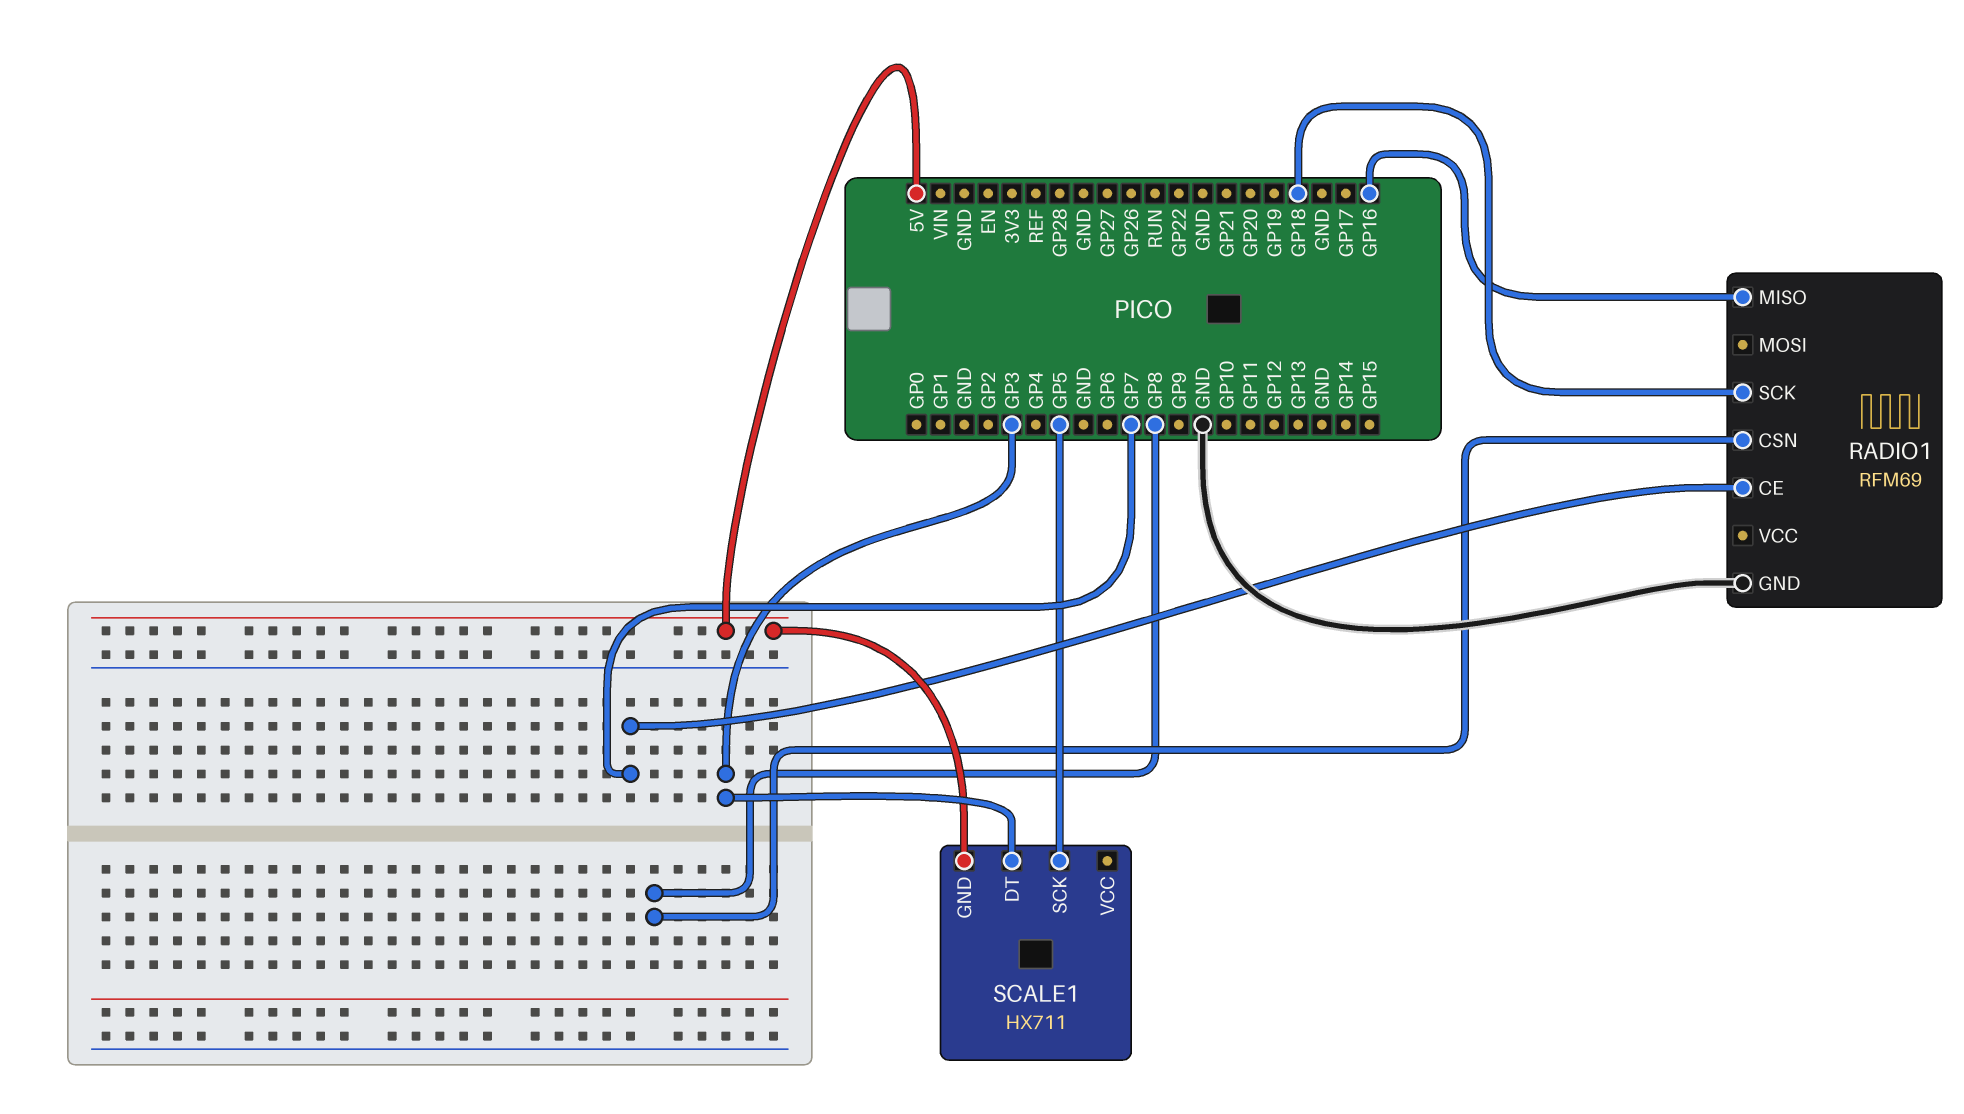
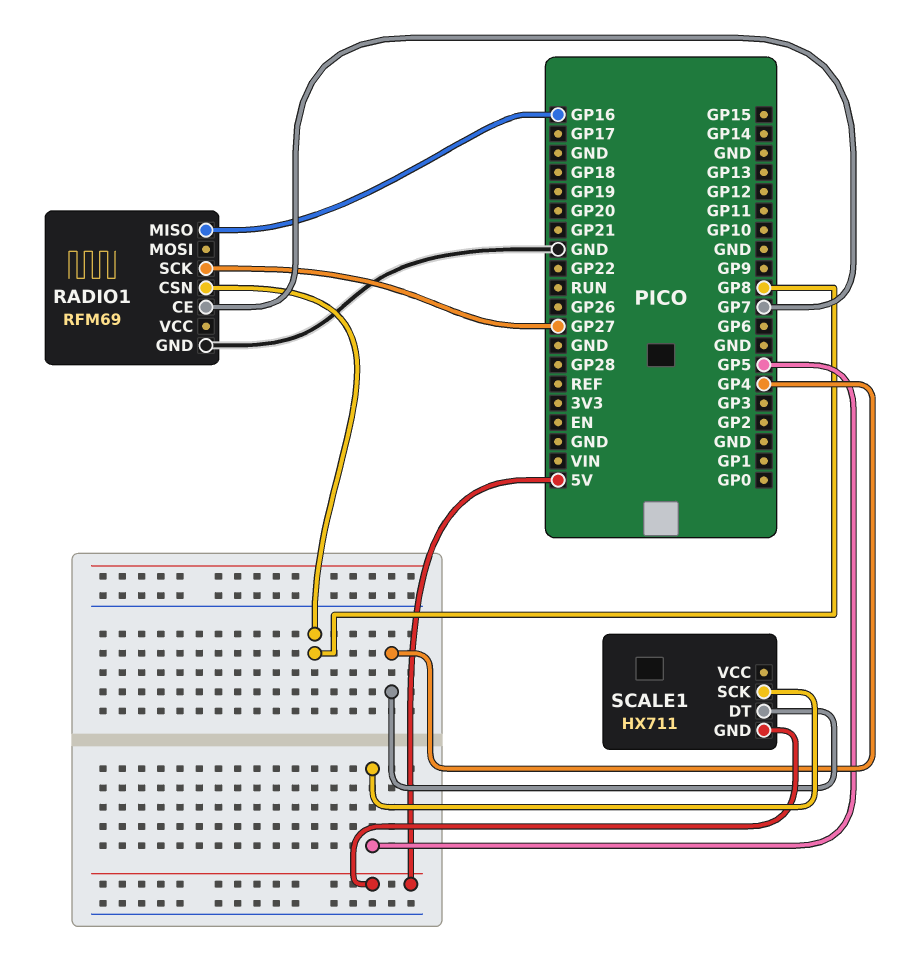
RADIO1 pin SCK: GP18 -> GP27
SCALE1 pin DT: GP3 -> GP4

